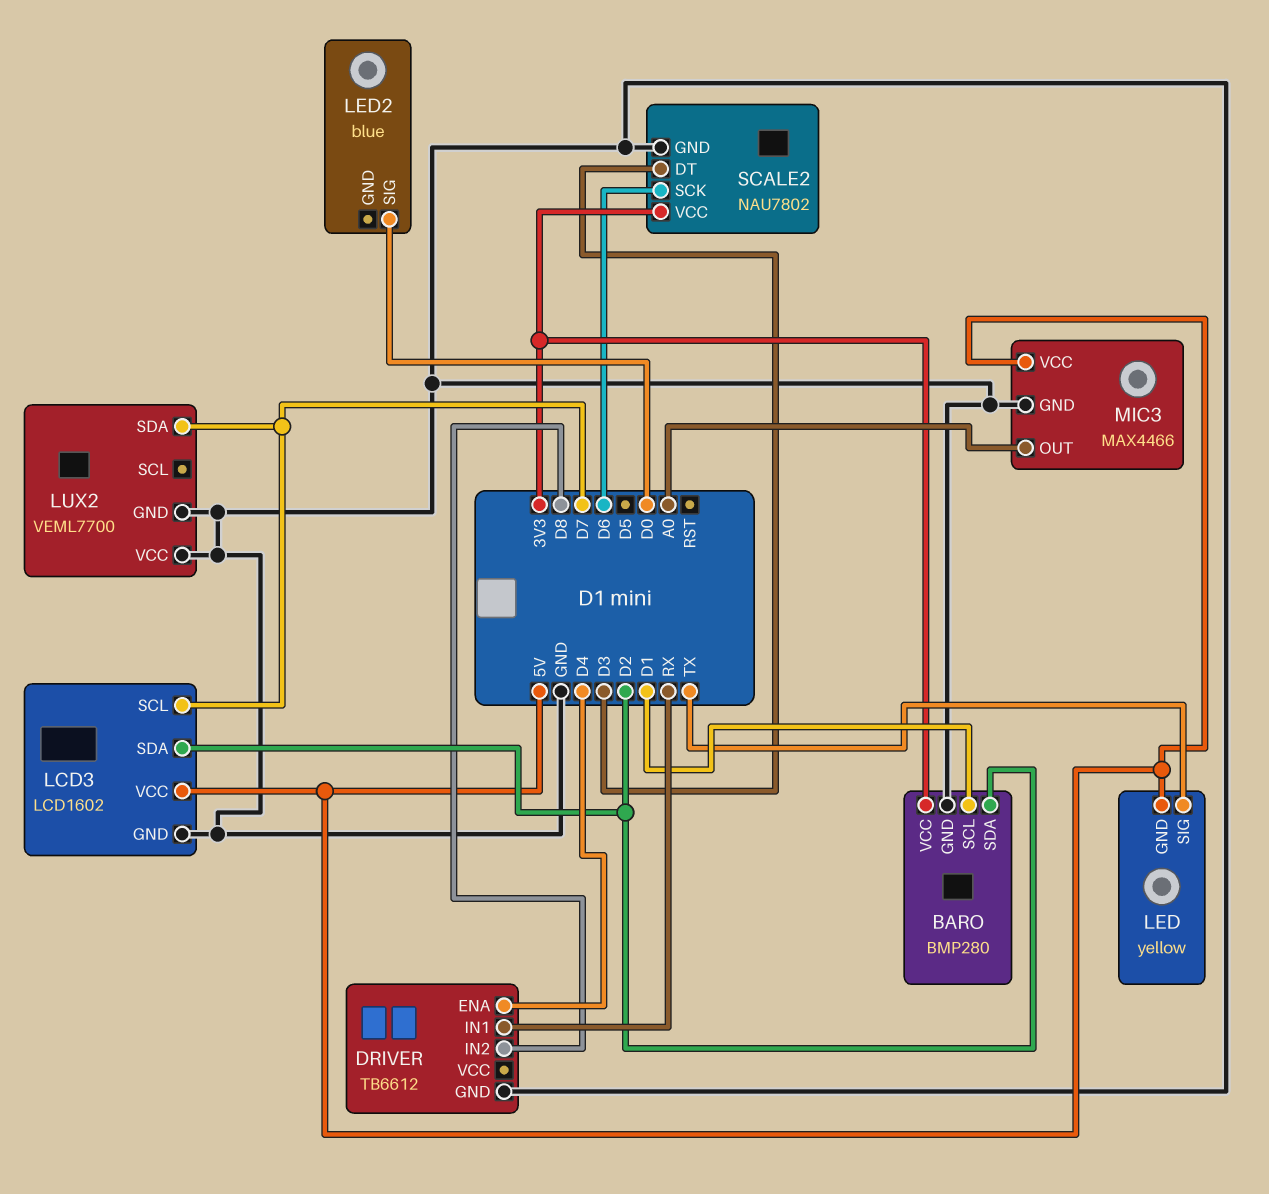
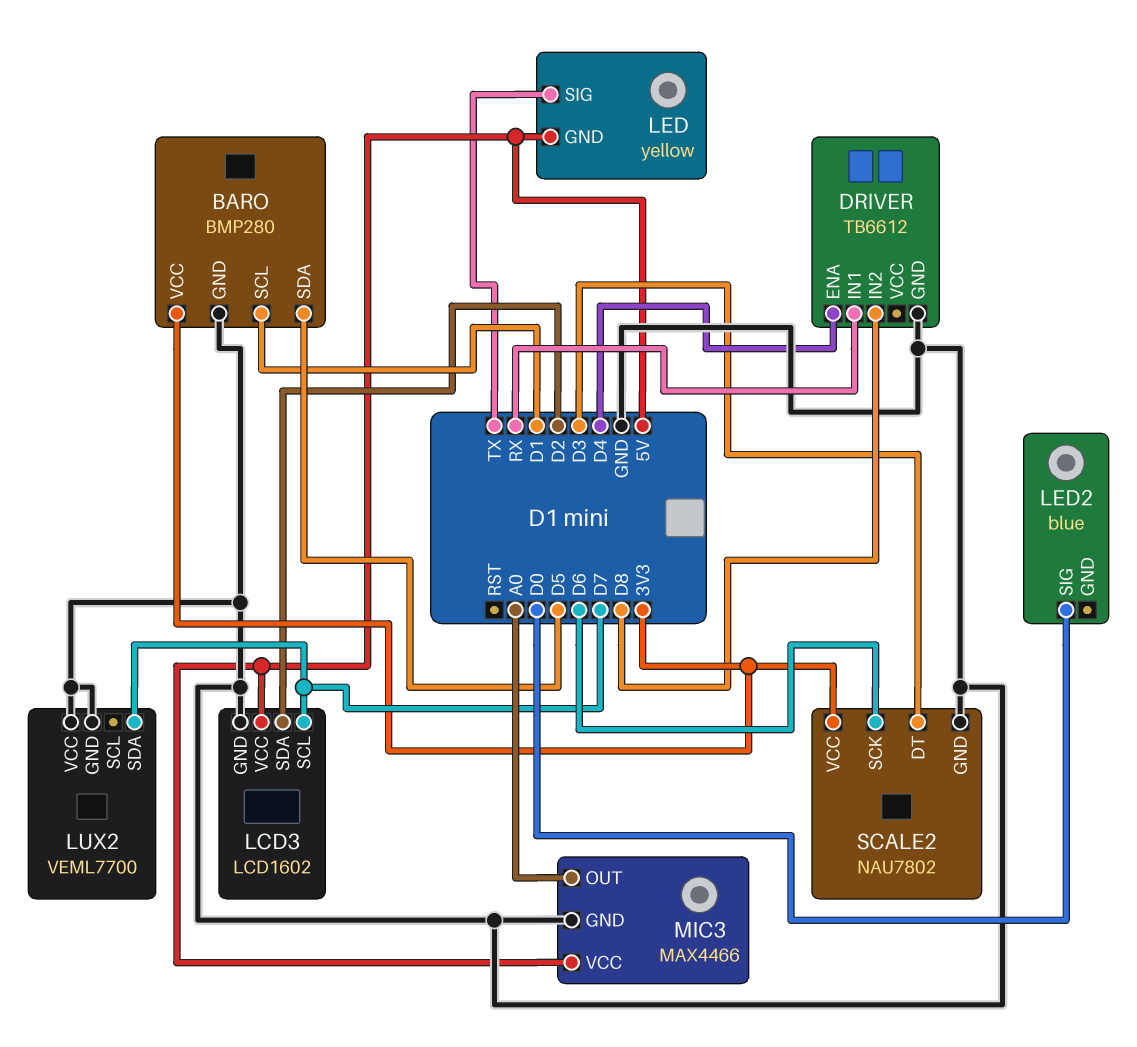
BARO pin SDA: D2 -> D5

